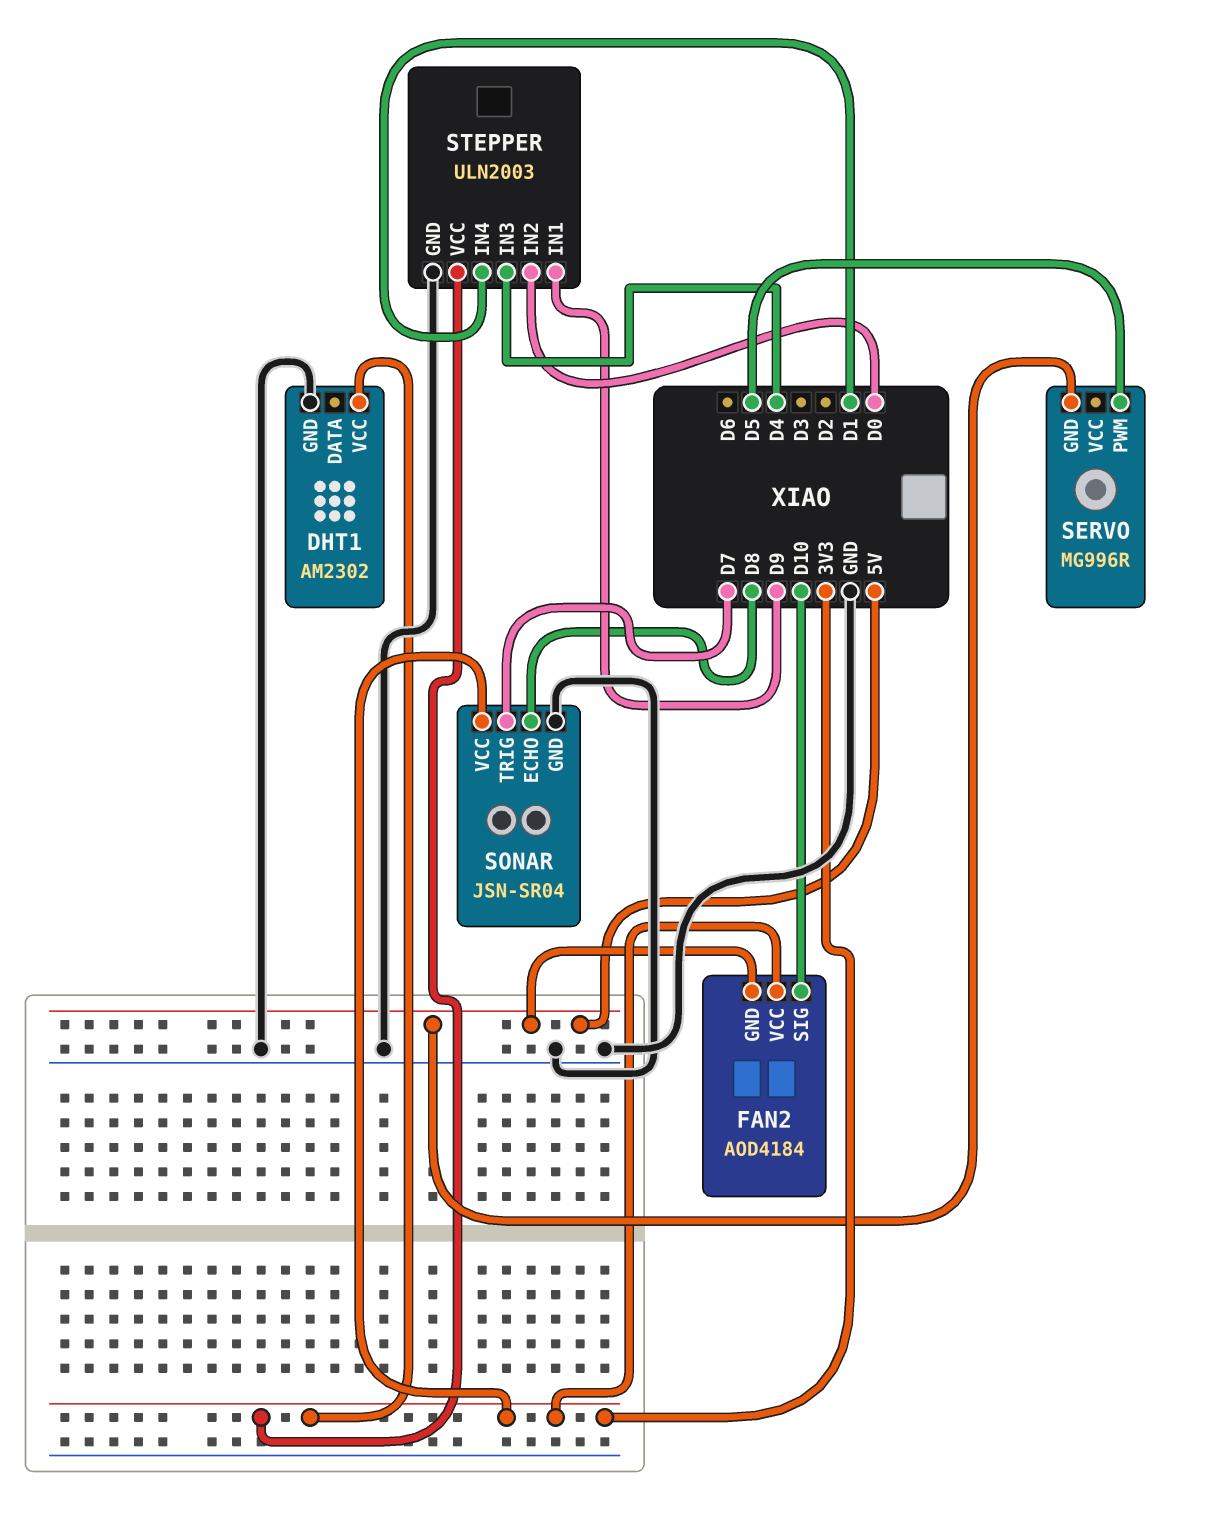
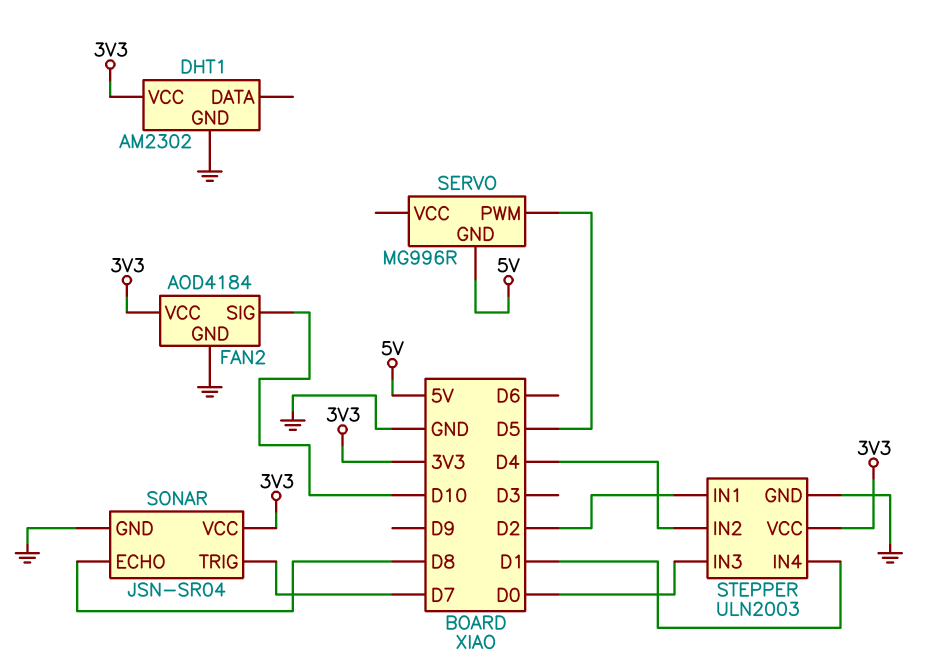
FAN2 pin GND: 5V -> GND
STEPPER pin IN1: D9 -> D2
STEPPER pin IN2: D0 -> D4
STEPPER pin IN3: D4 -> D0

